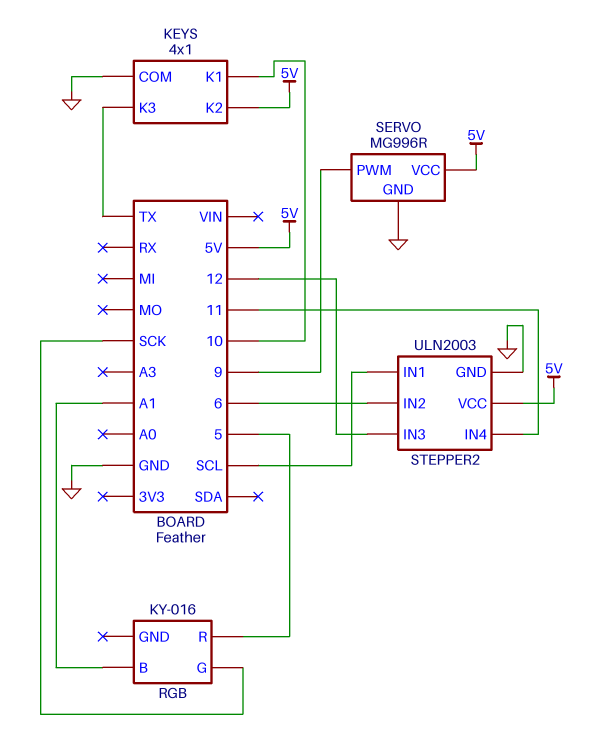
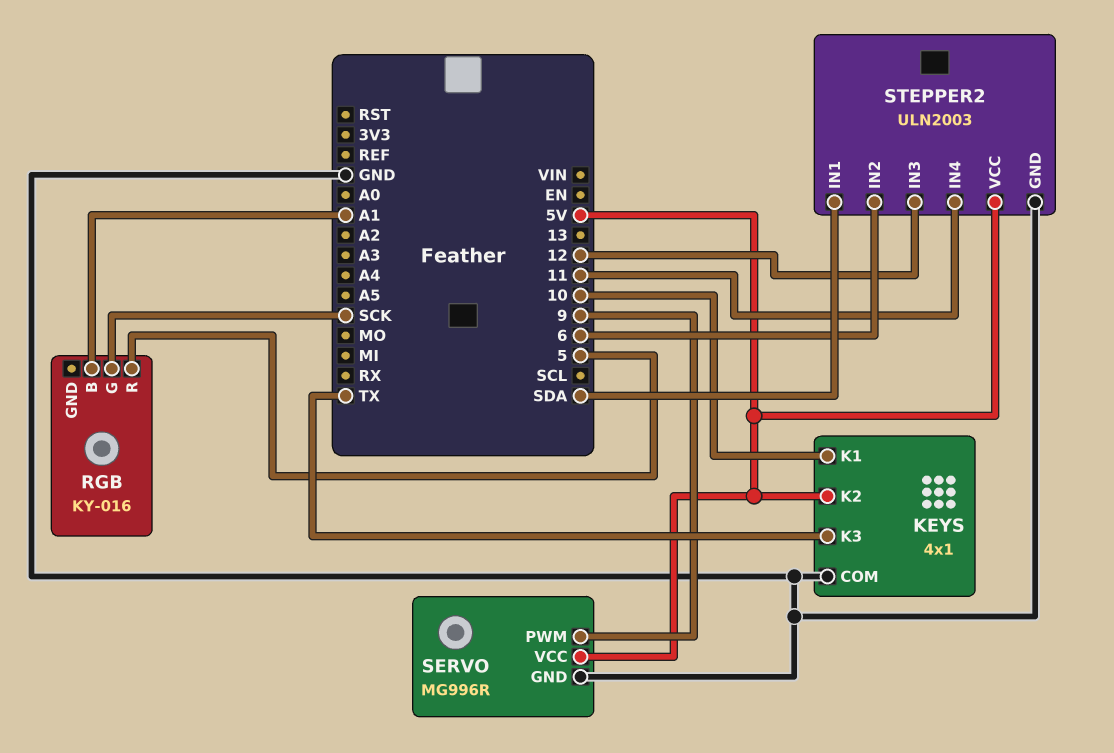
STEPPER2 pin IN1: SCL -> SDA

